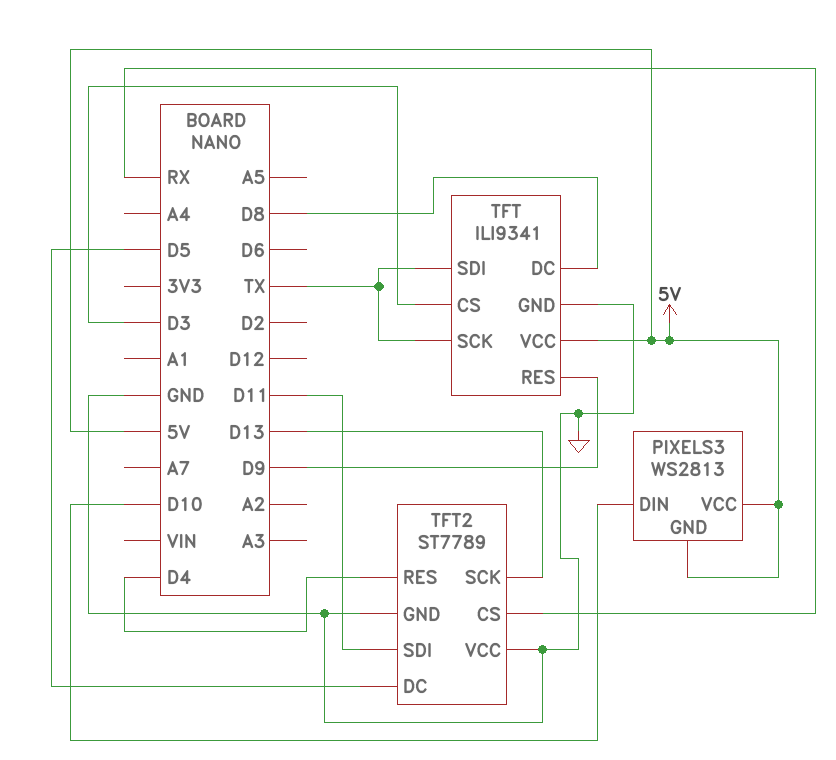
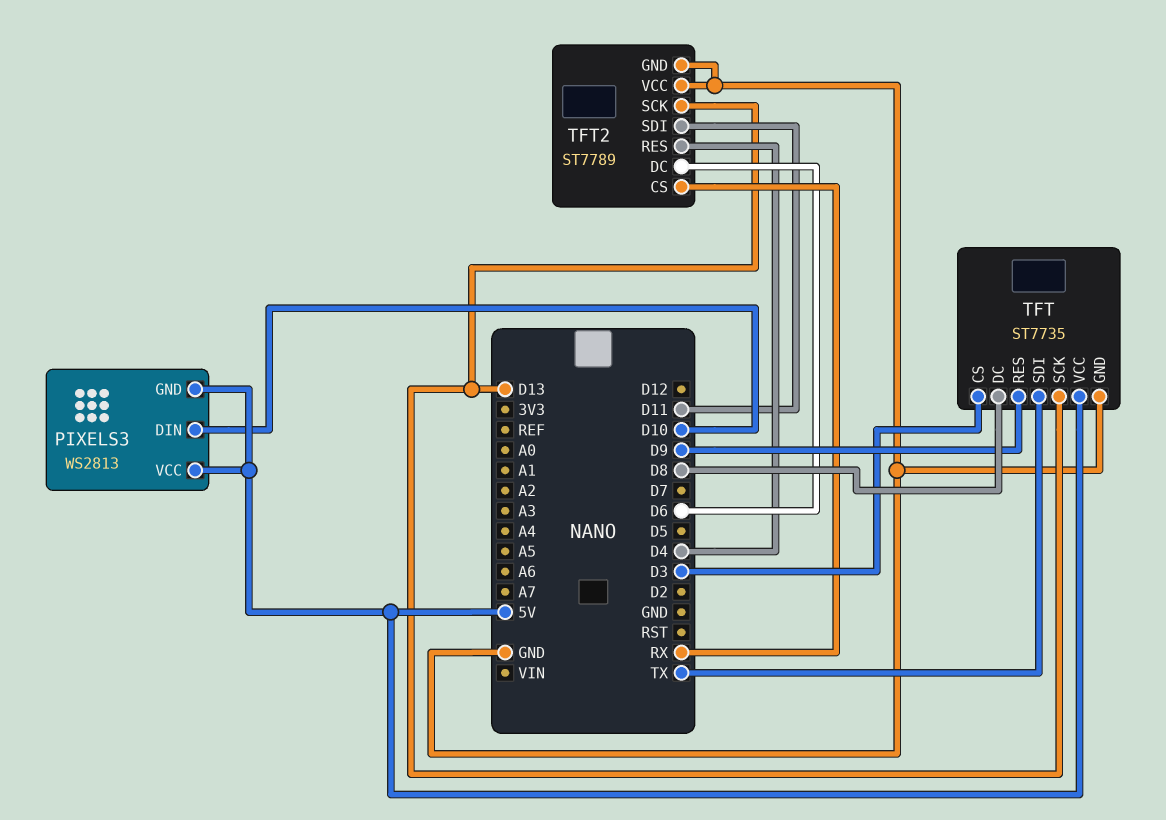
TFT: ILI9341 -> ST7735
TFT pin SCK: TX -> D13
TFT2 pin DC: D5 -> D6

